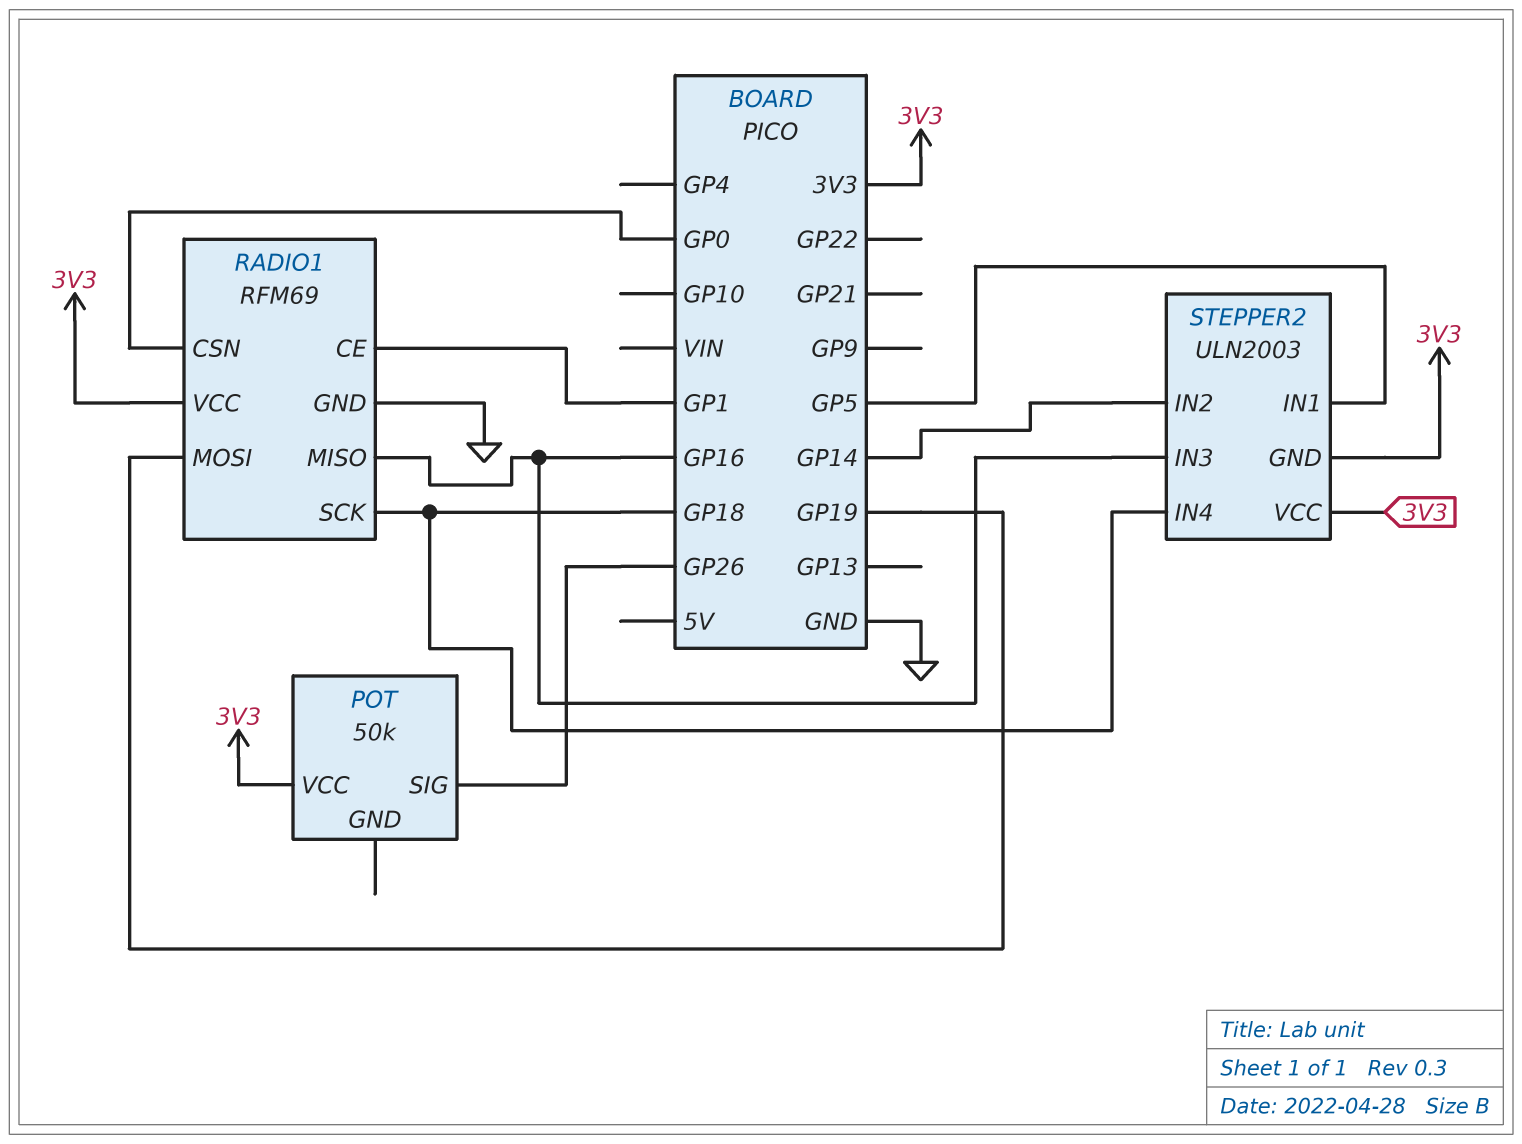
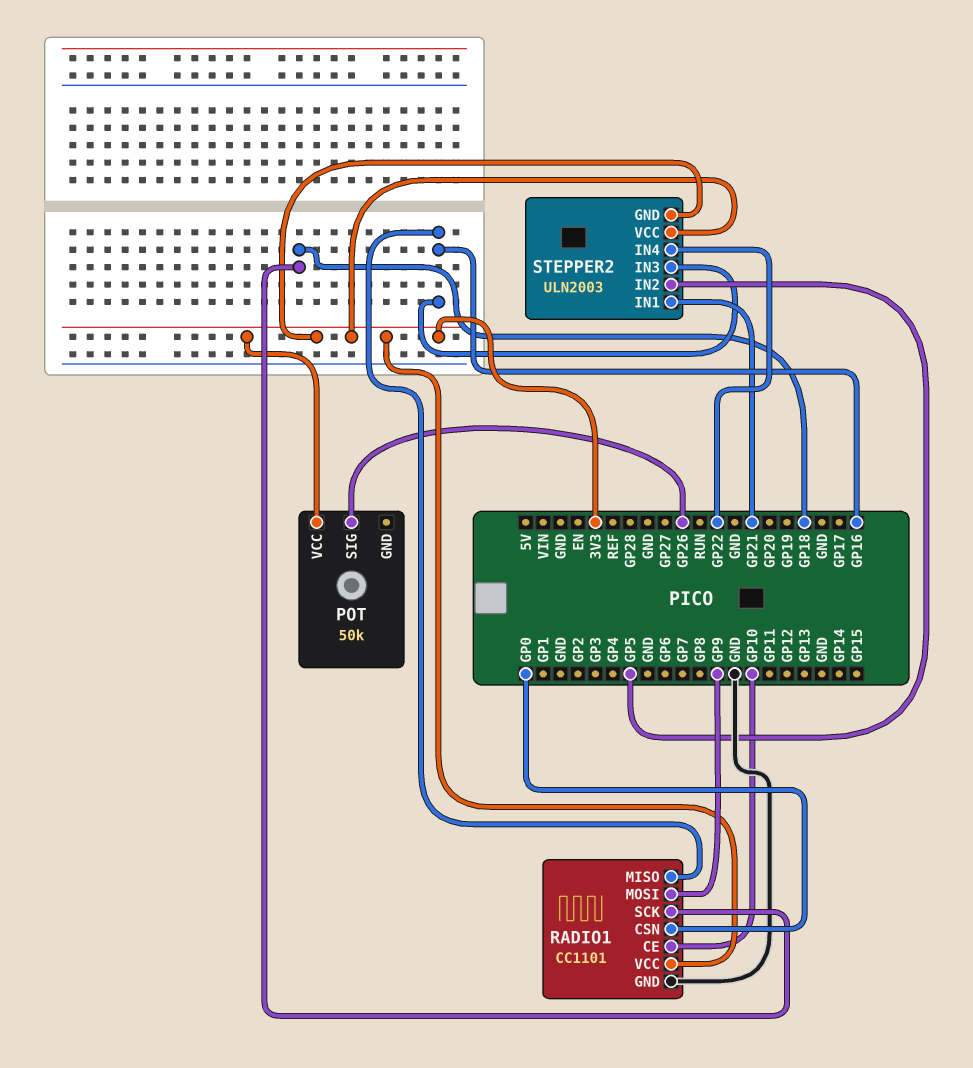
RADIO1: RFM69 -> CC1101
RADIO1 pin CE: GP1 -> GP10
RADIO1 pin MOSI: GP19 -> GP9
STEPPER2 pin IN1: GP5 -> GP21
STEPPER2 pin IN2: GP14 -> GP5
STEPPER2 pin IN4: GP18 -> GP22

